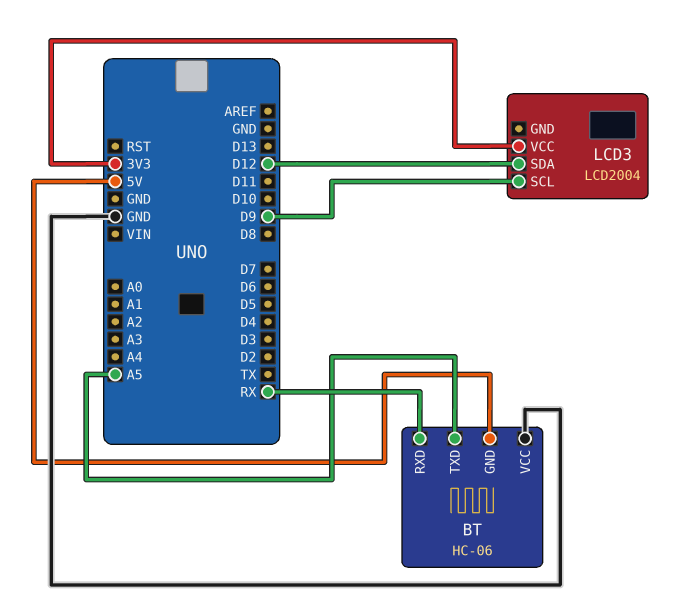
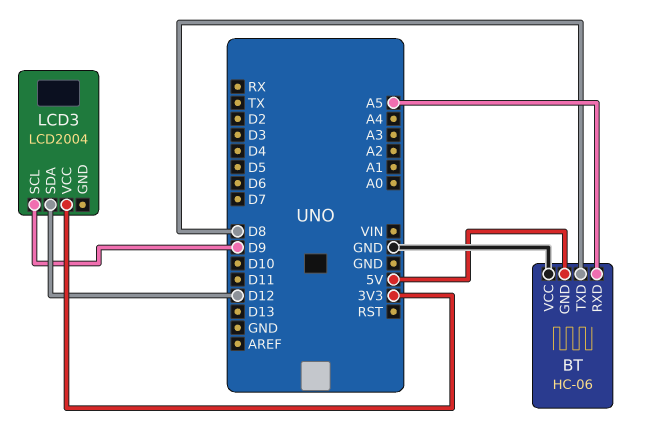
BT pin RXD: RX -> A5
BT pin TXD: A5 -> D8

